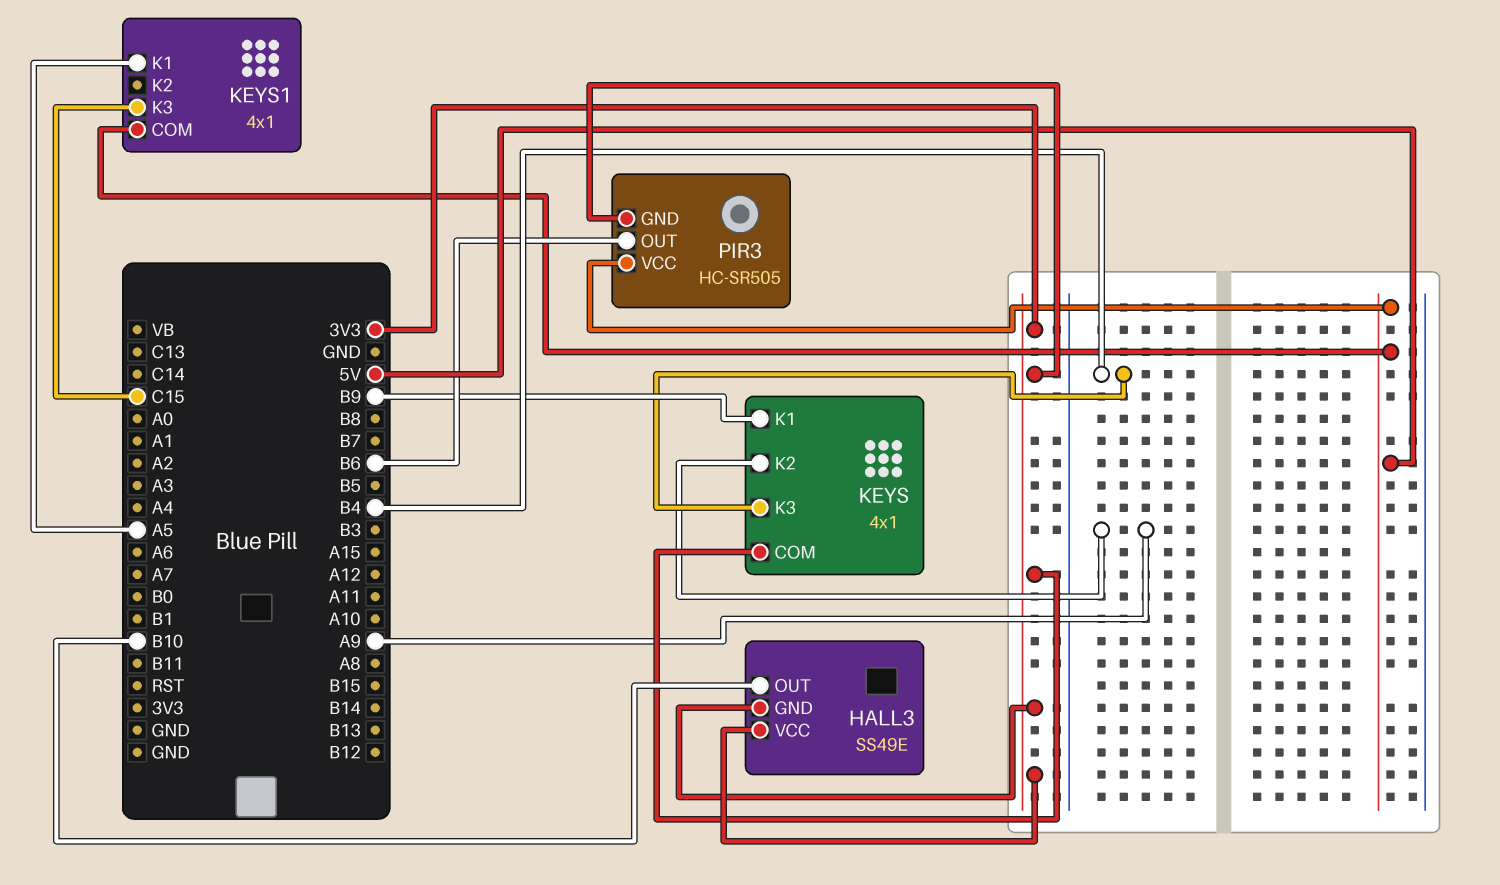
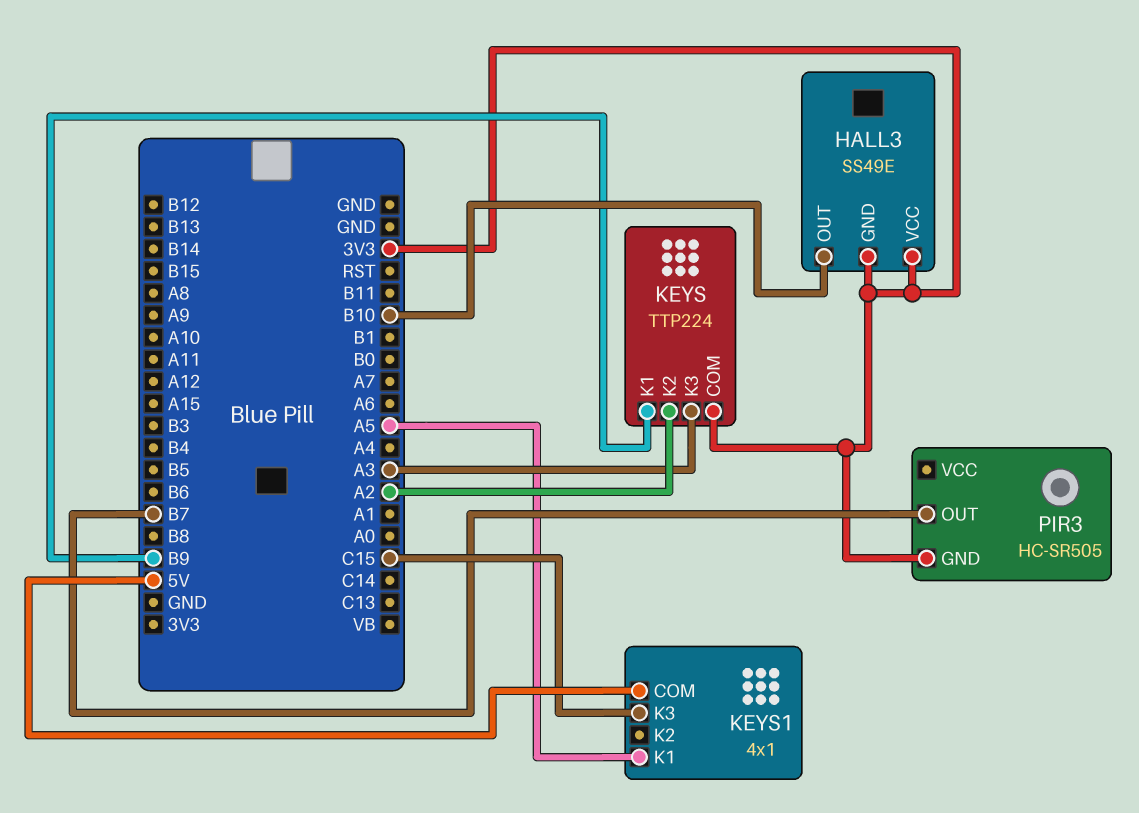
KEYS: 4x1 -> TTP224
KEYS pin K2: A9 -> A2
KEYS pin K3: B4 -> A3
PIR3 pin OUT: B6 -> B7
PIR3 pin VCC: 5V -> none

